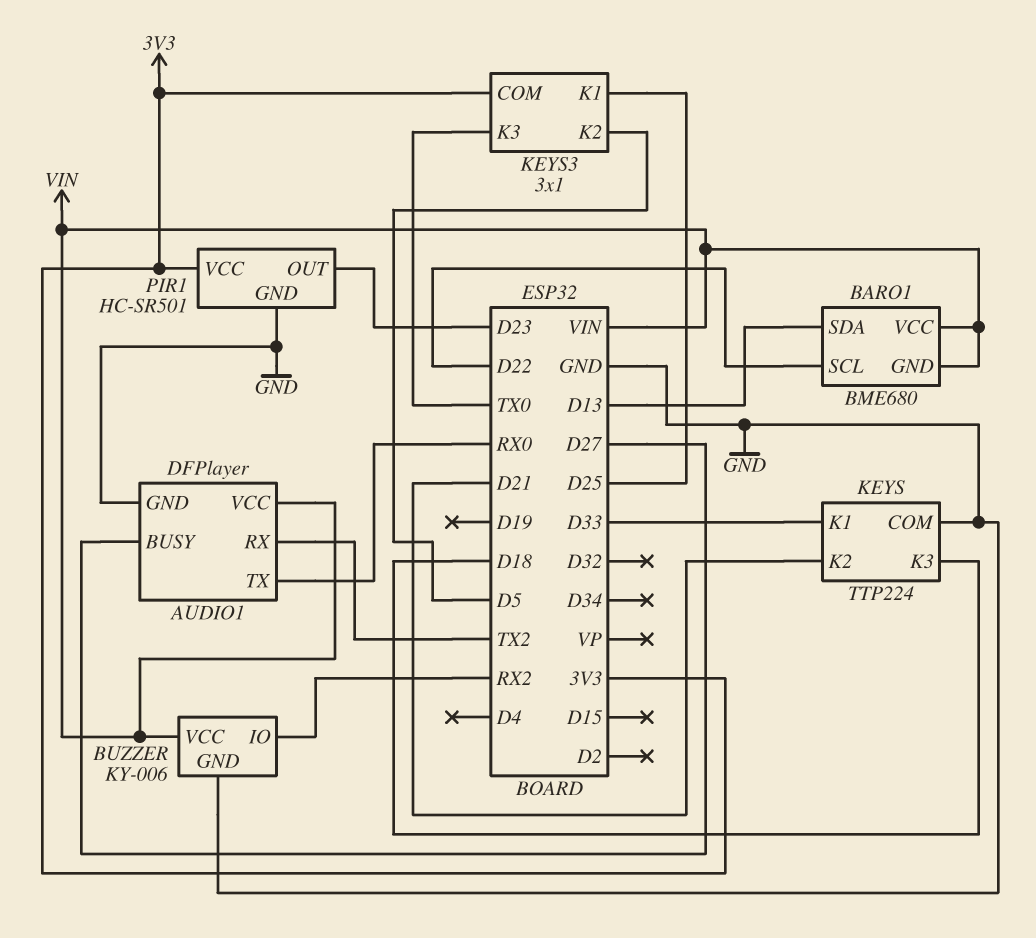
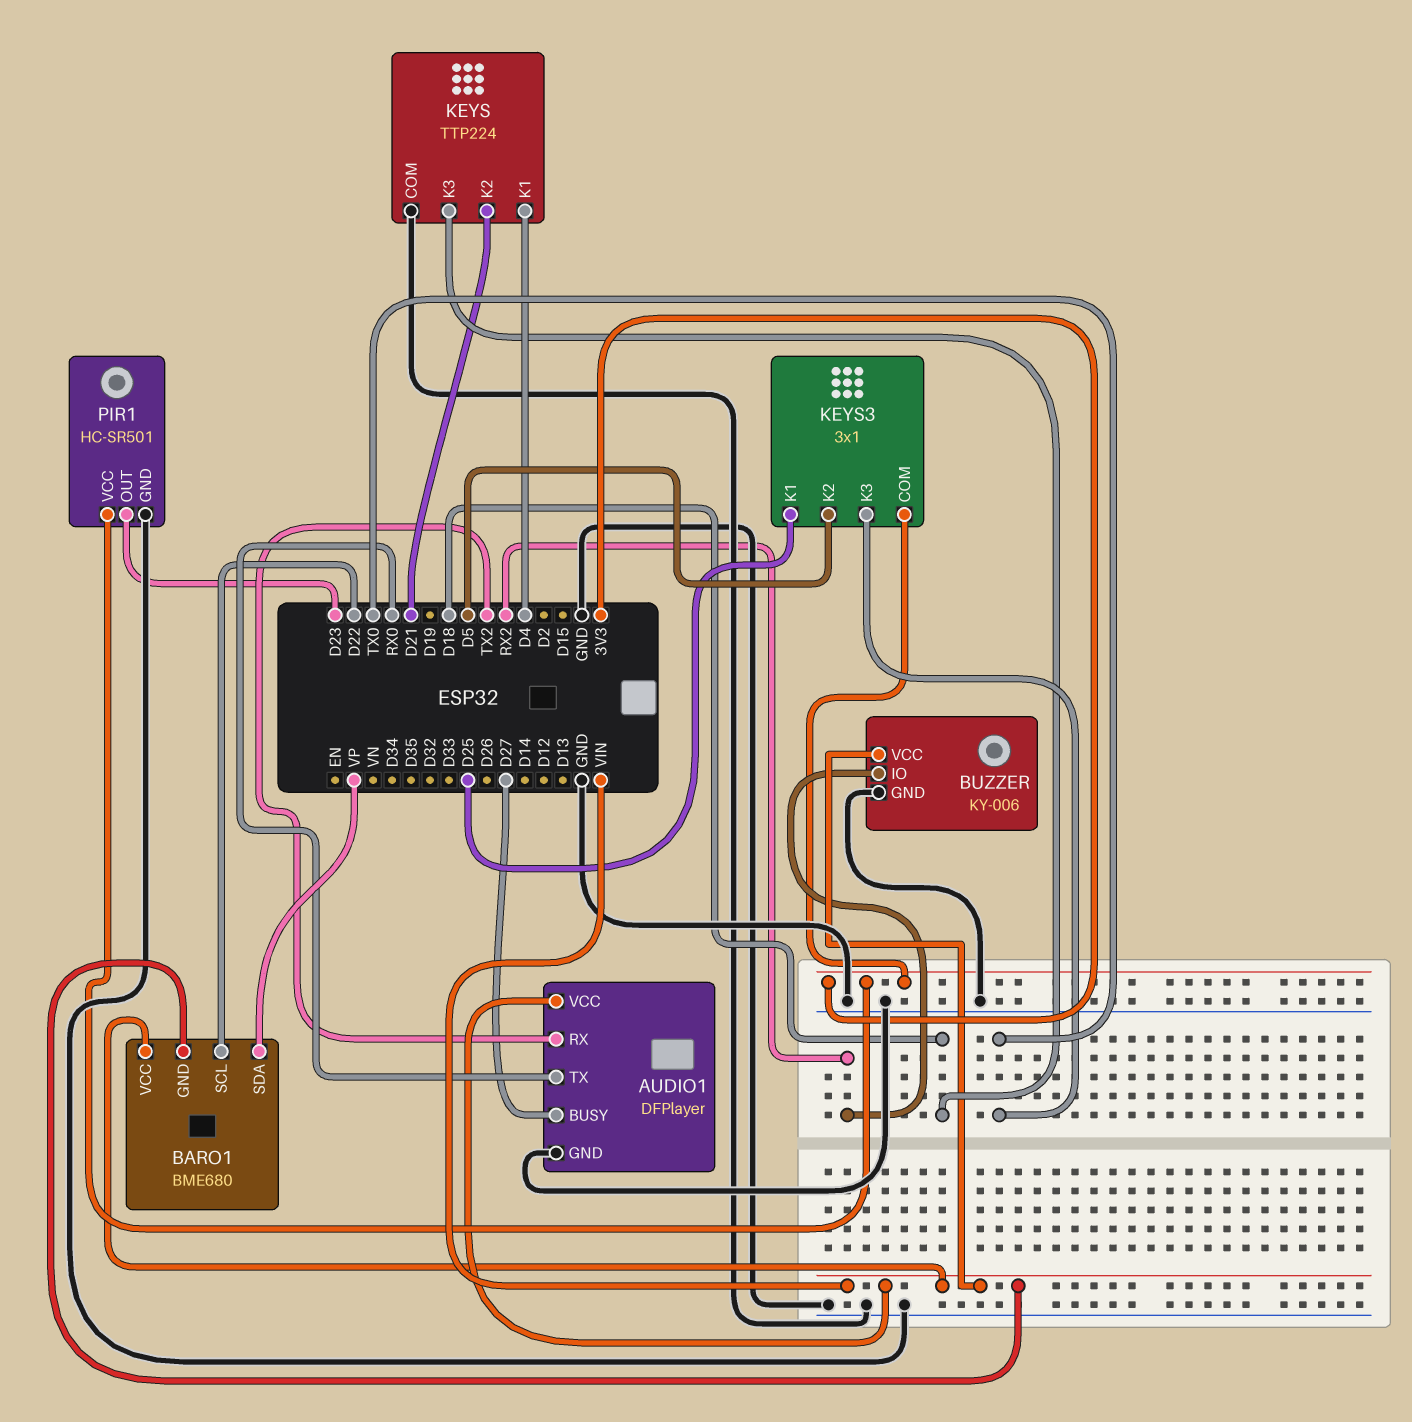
BARO1 pin SDA: D13 -> VP
KEYS pin K1: D33 -> D4

